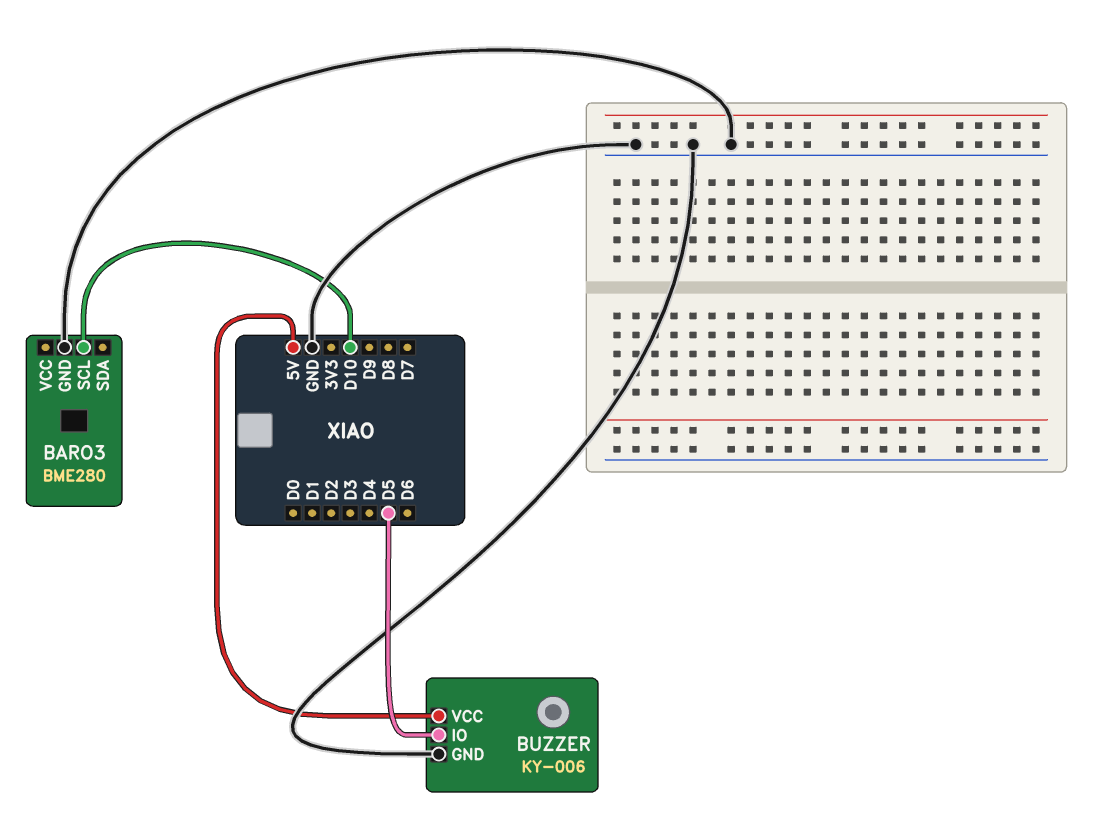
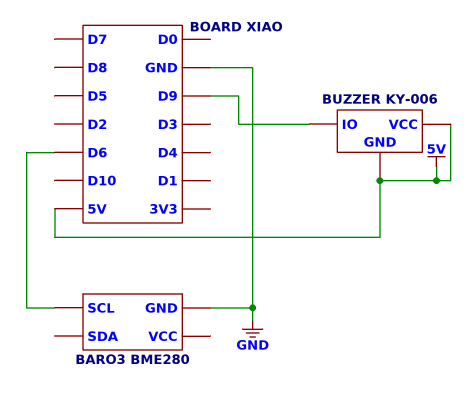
BARO3 pin SCL: D10 -> D6
BUZZER pin GND: GND -> 5V
BUZZER pin IO: D5 -> D9

